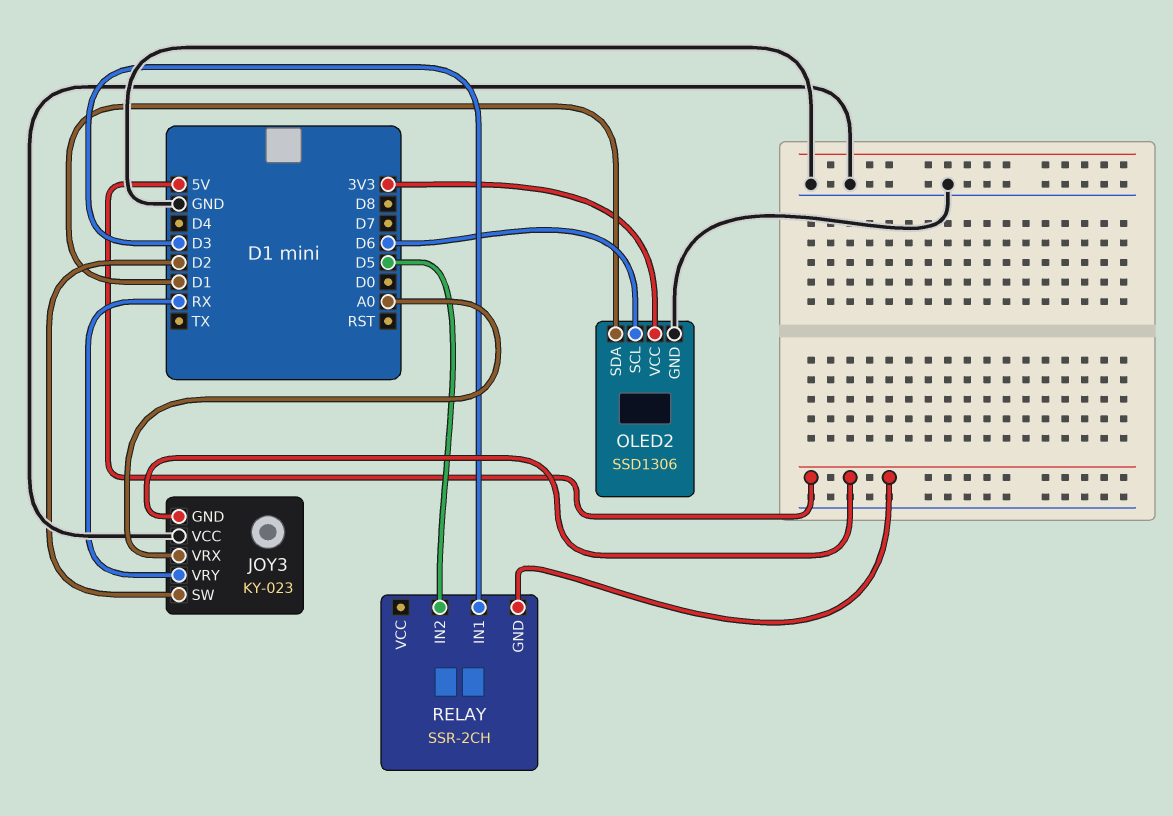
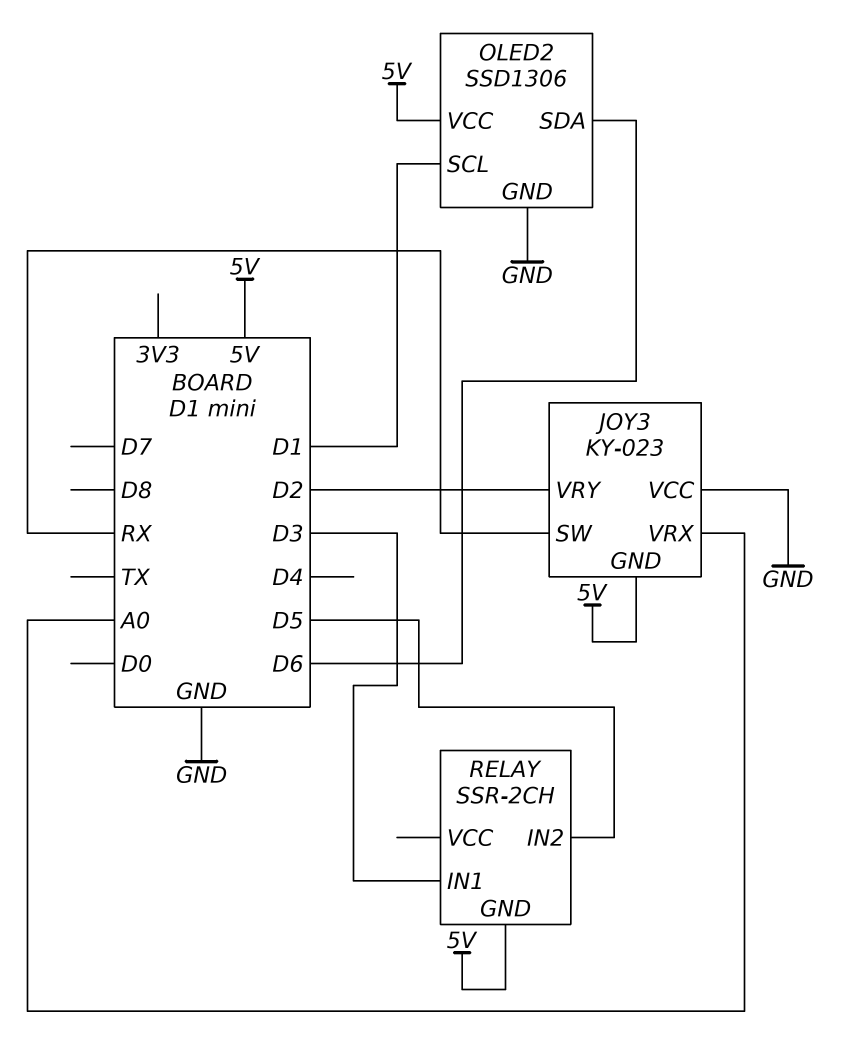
JOY3 pin SW: D2 -> RX
JOY3 pin VRY: RX -> D2
OLED2 pin SCL: D6 -> D1
OLED2 pin SDA: D1 -> D6
OLED2 pin VCC: 3V3 -> 5V

